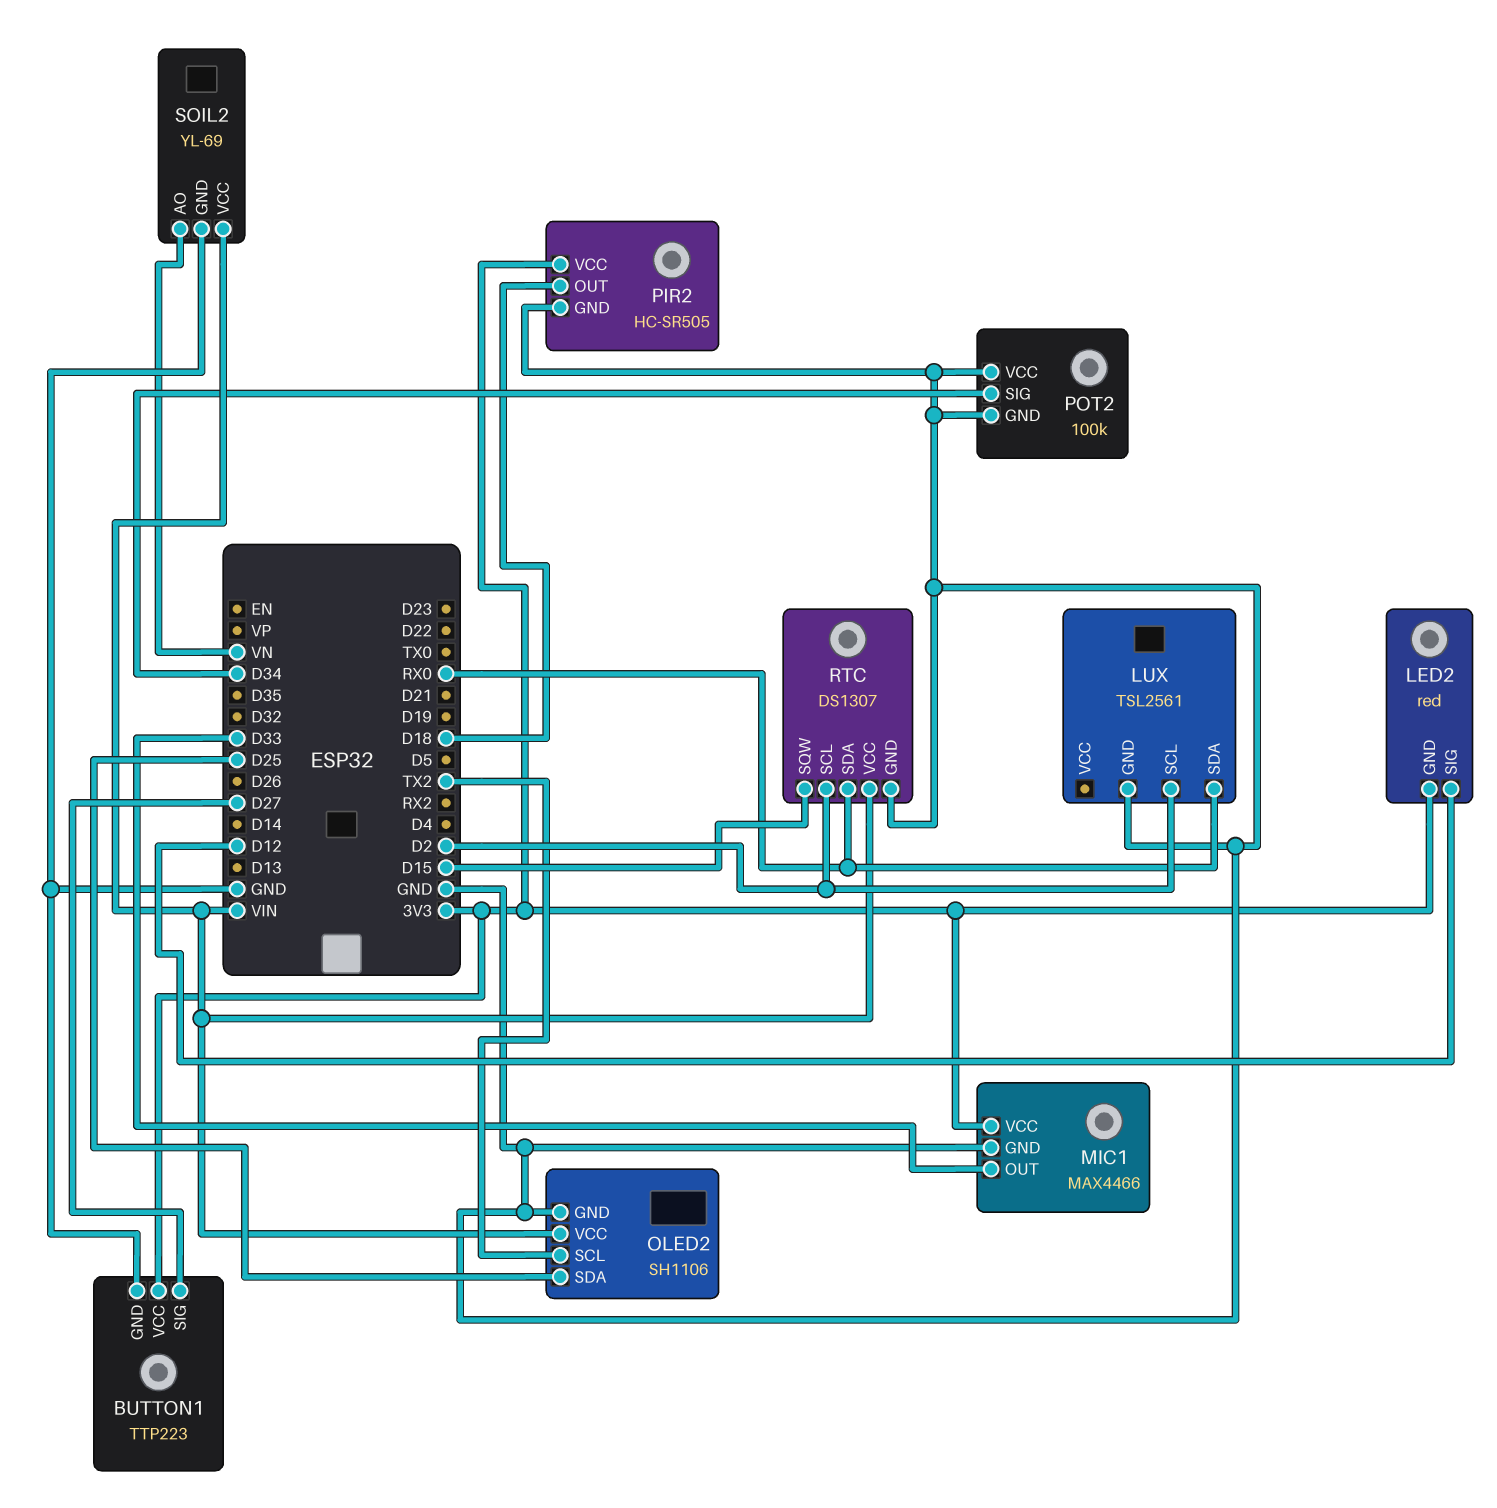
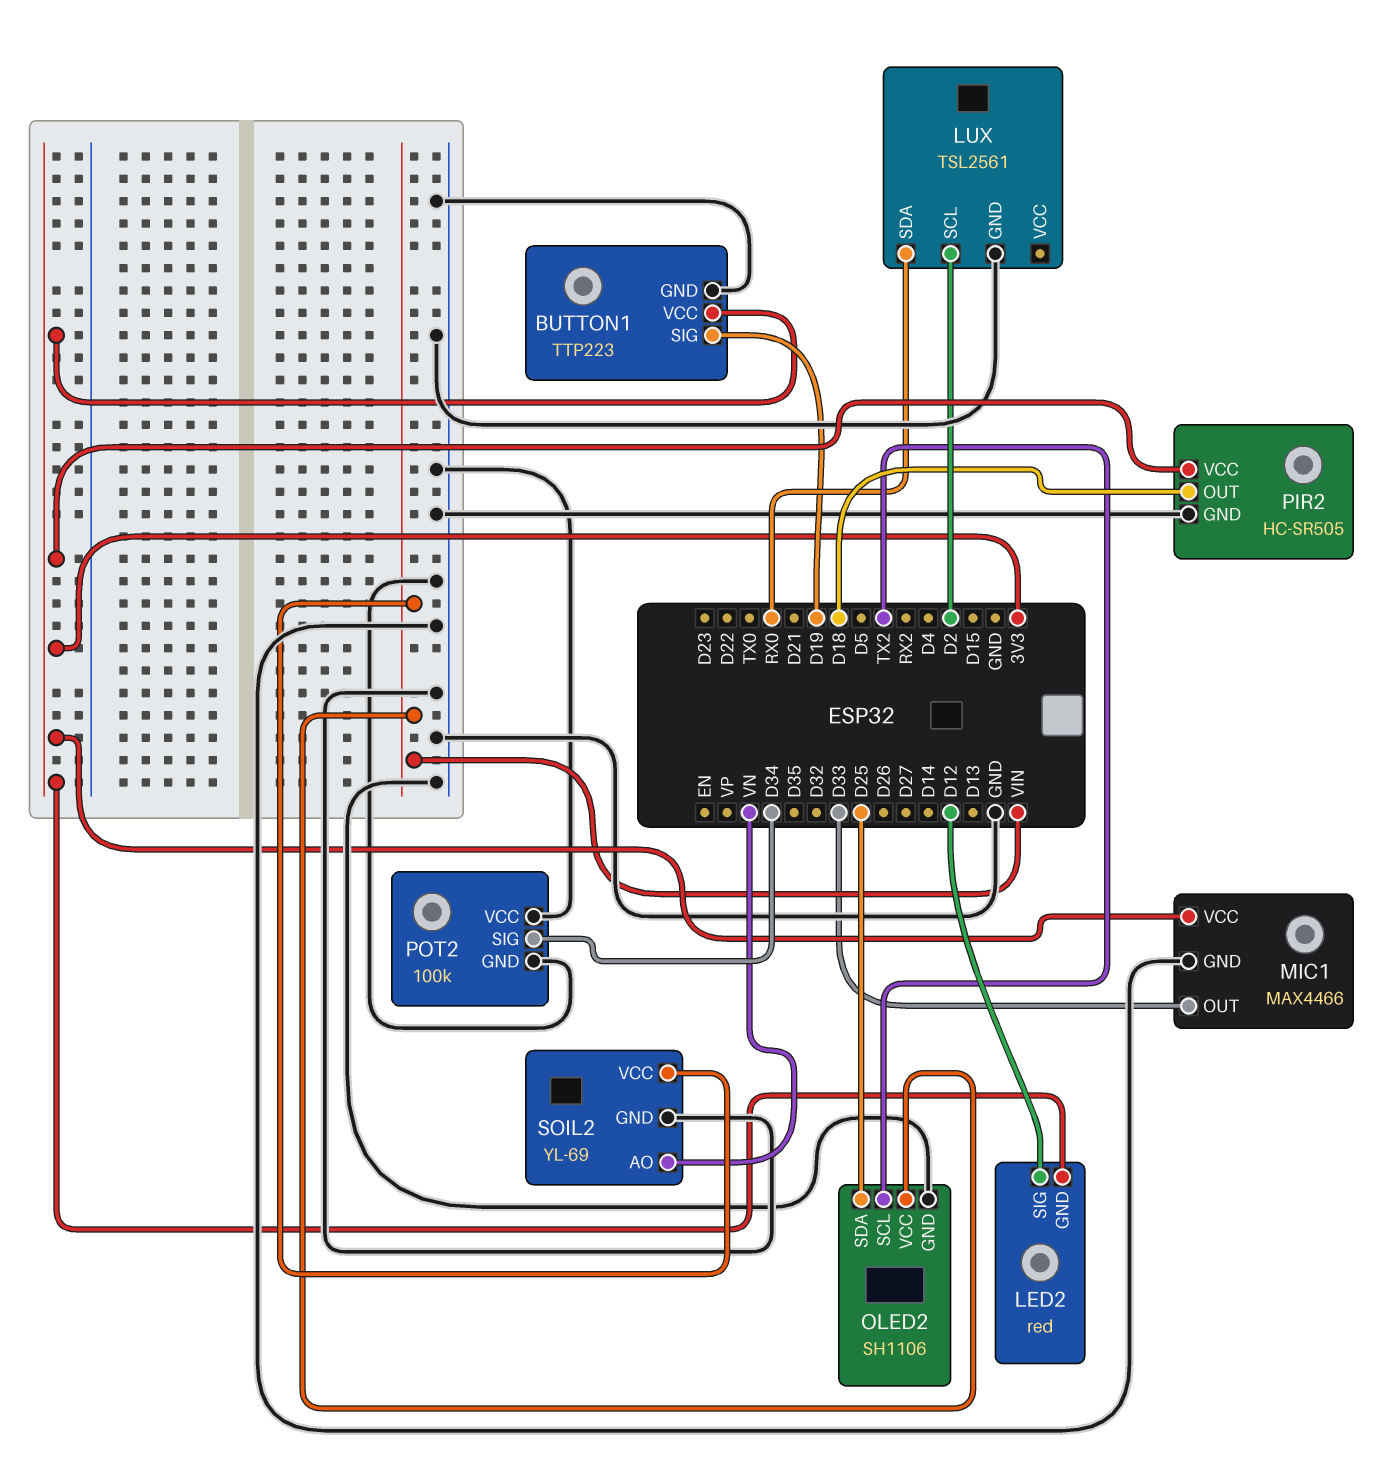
BUTTON1 pin SIG: D27 -> D19
RTC: DS1307 -> none
RTC pin GND: GND -> none
RTC pin SCL: D2 -> none
RTC pin SDA: RX0 -> none
RTC pin SQW: D15 -> none
RTC pin VCC: VIN -> none

